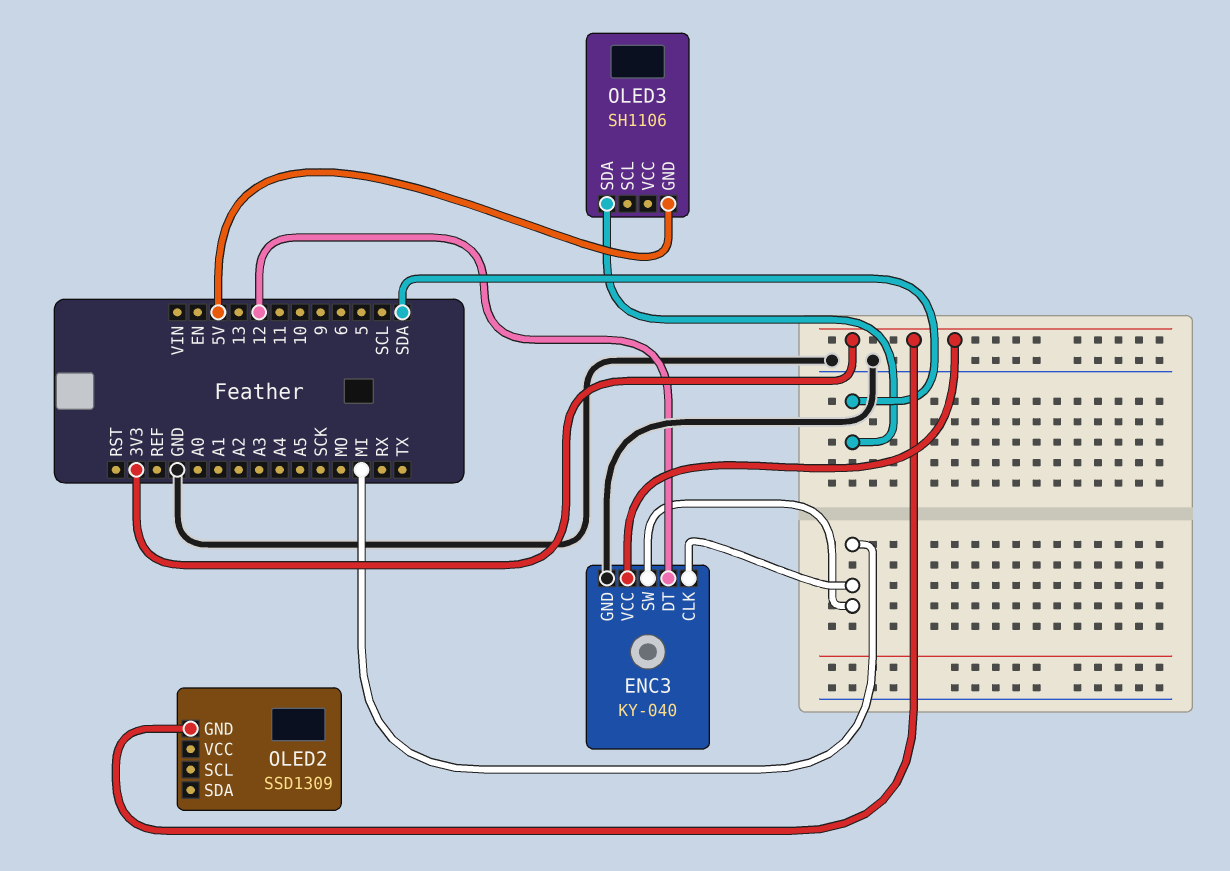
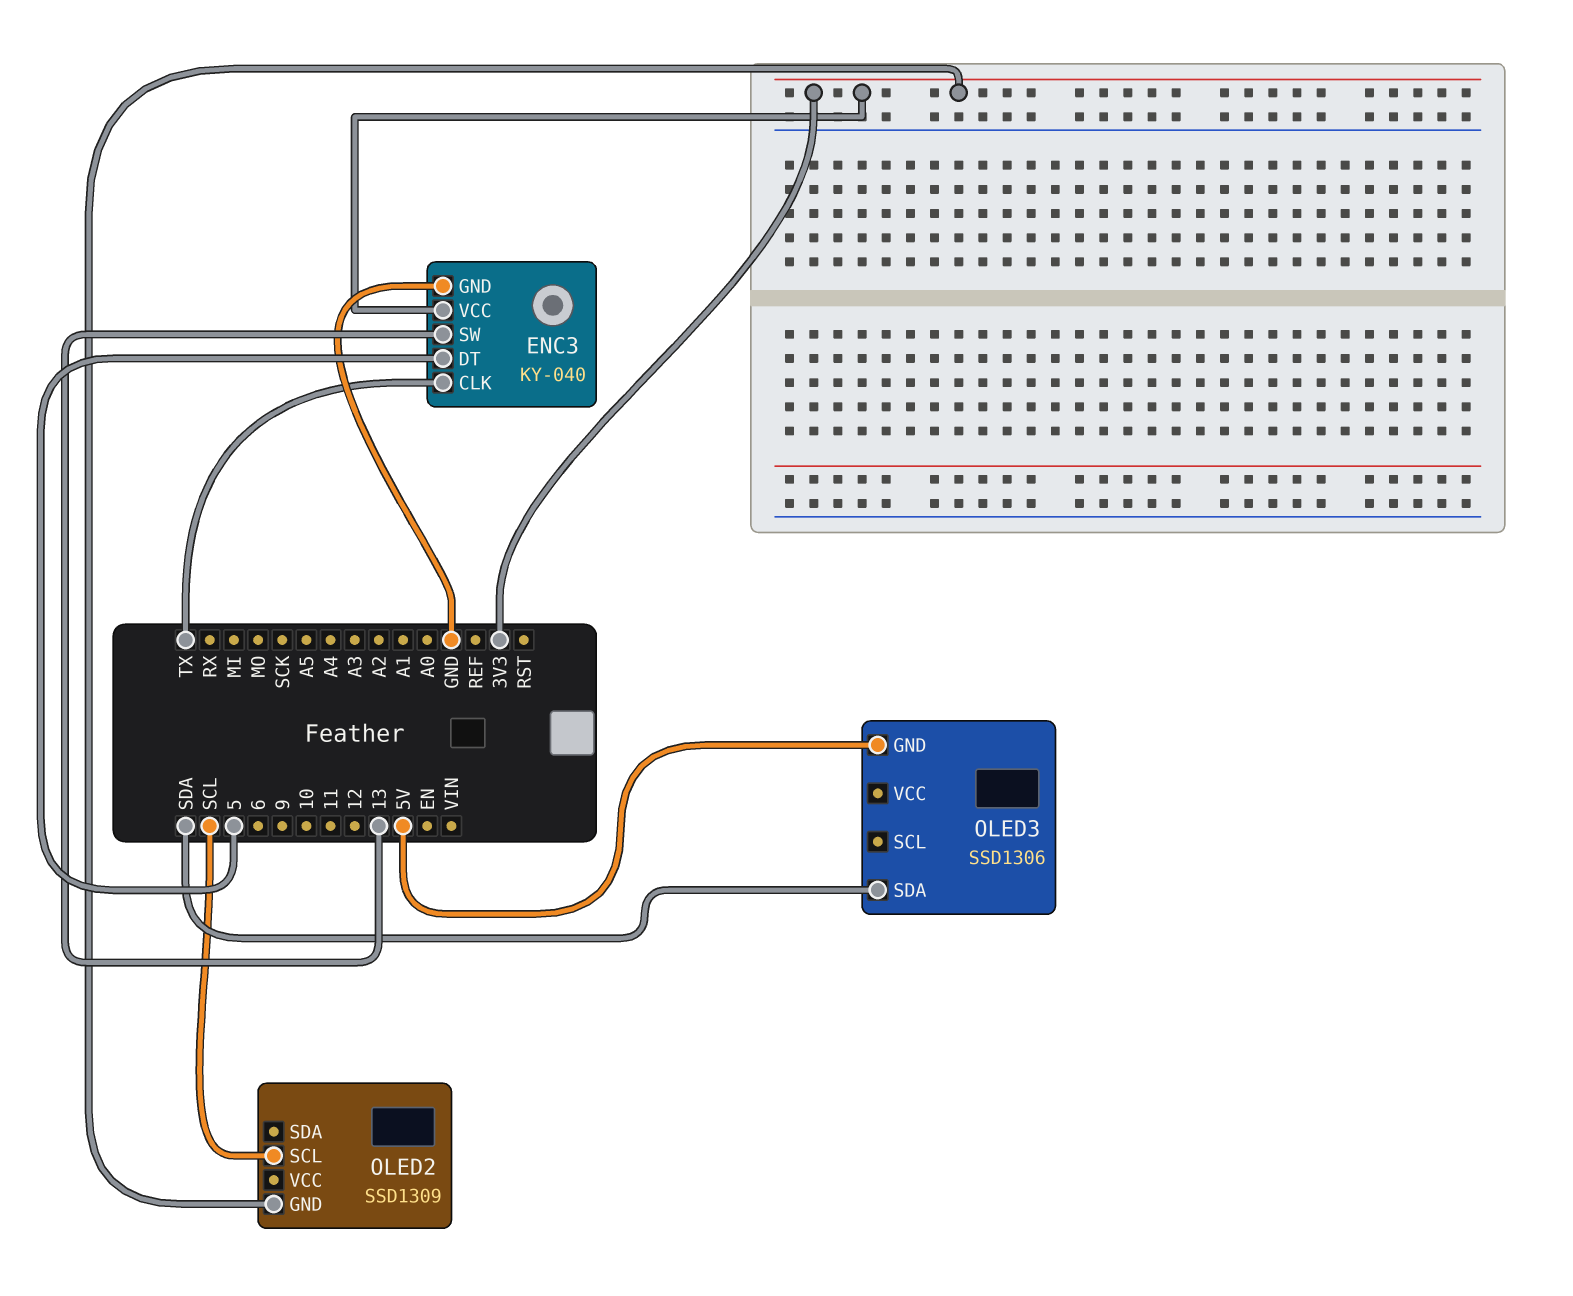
ENC3 pin CLK: MI -> TX
ENC3 pin DT: 12 -> 5
ENC3 pin SW: MI -> 13
OLED2 pin SCL: none -> SCL
OLED3: SH1106 -> SSD1306

